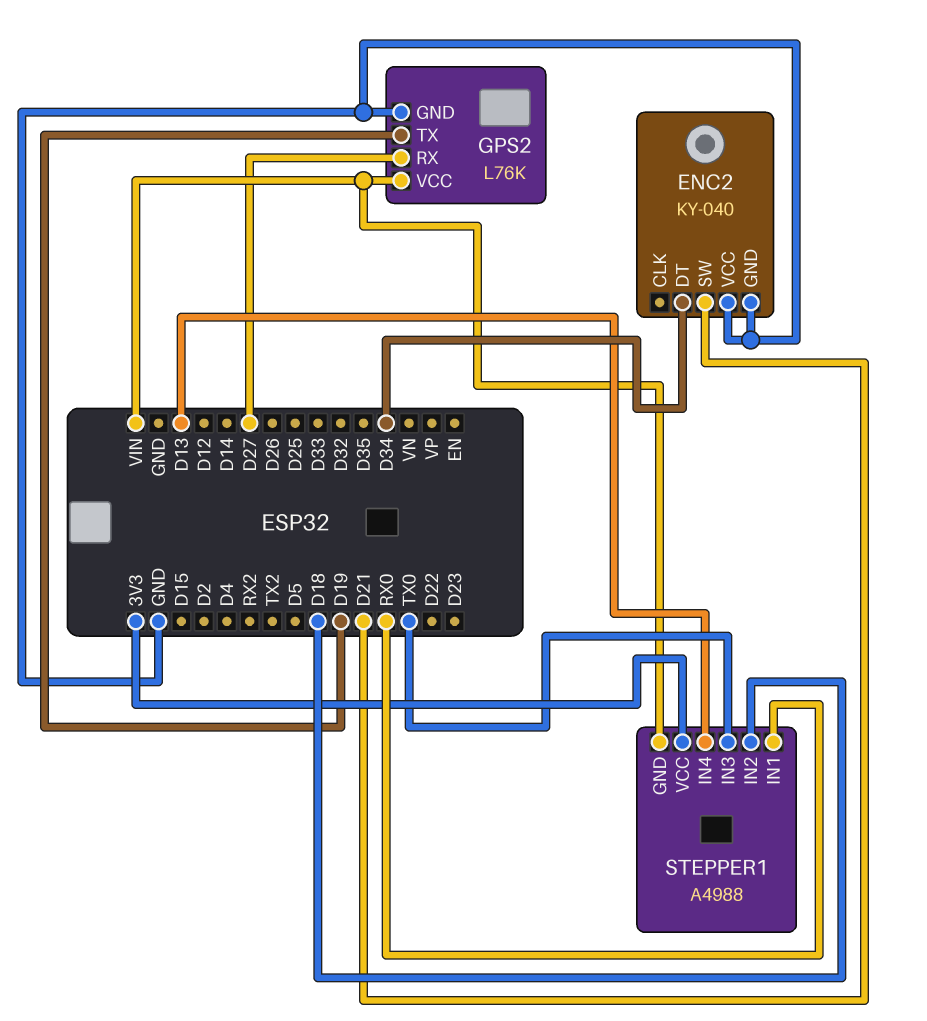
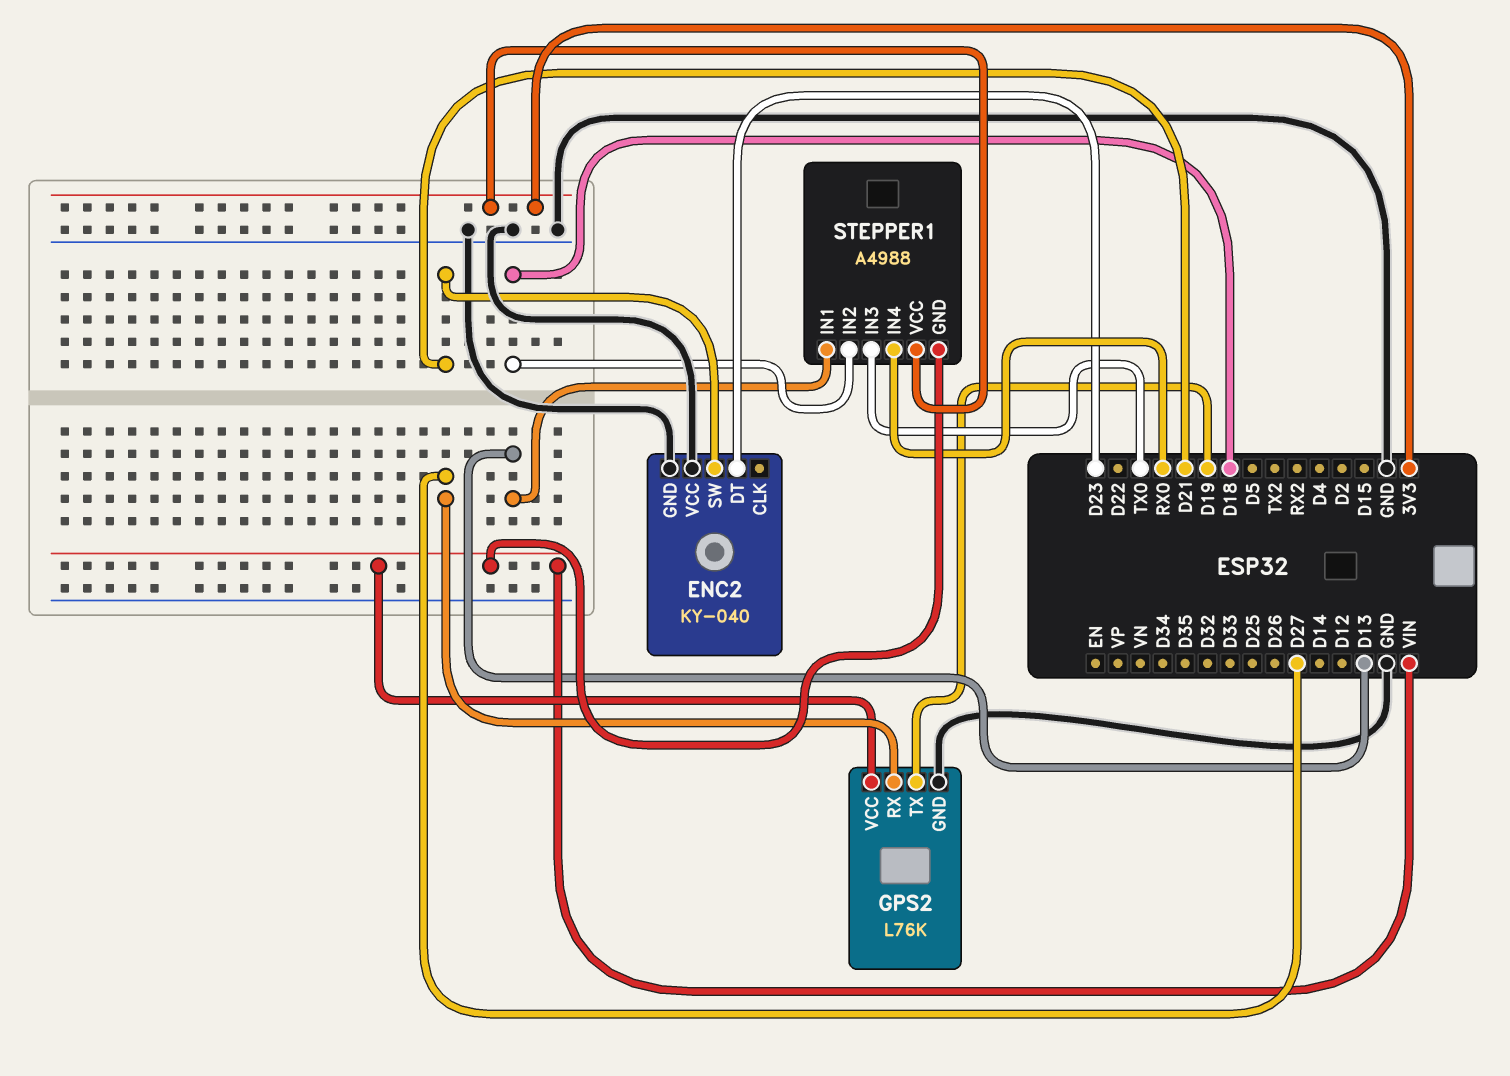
ENC2 pin DT: D34 -> D23
STEPPER1 pin IN1: RX0 -> D13
STEPPER1 pin IN4: D13 -> RX0

